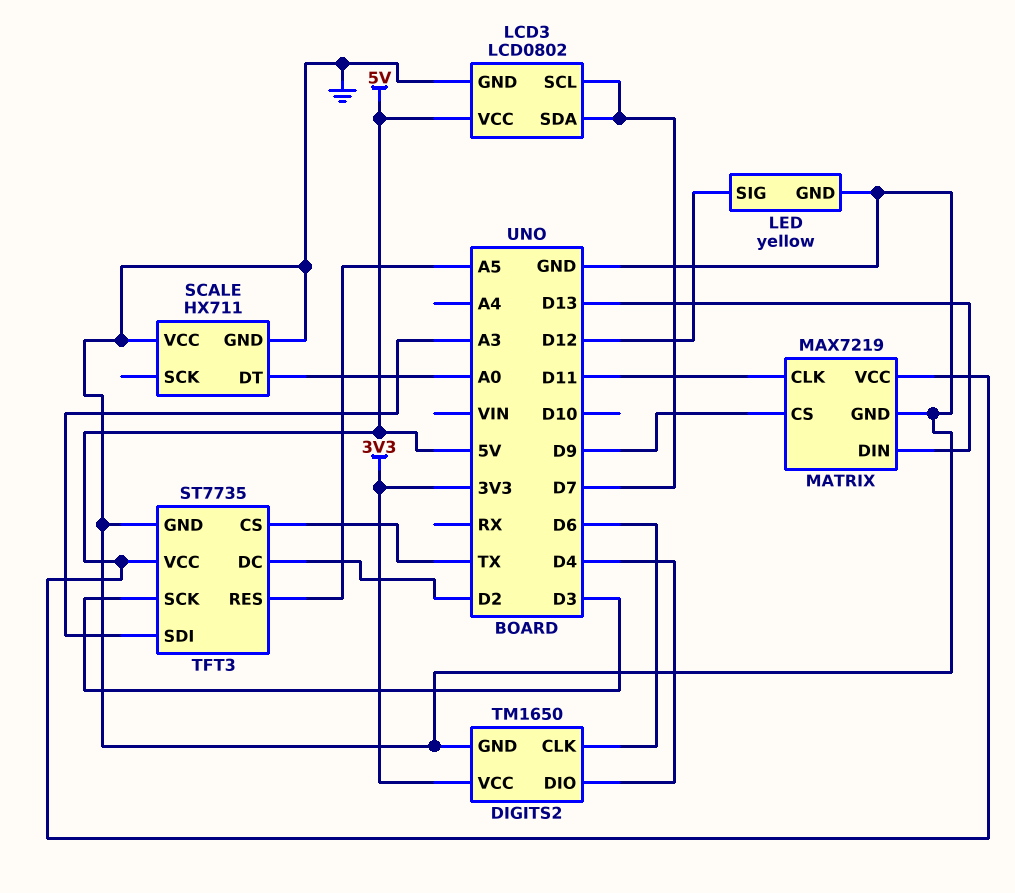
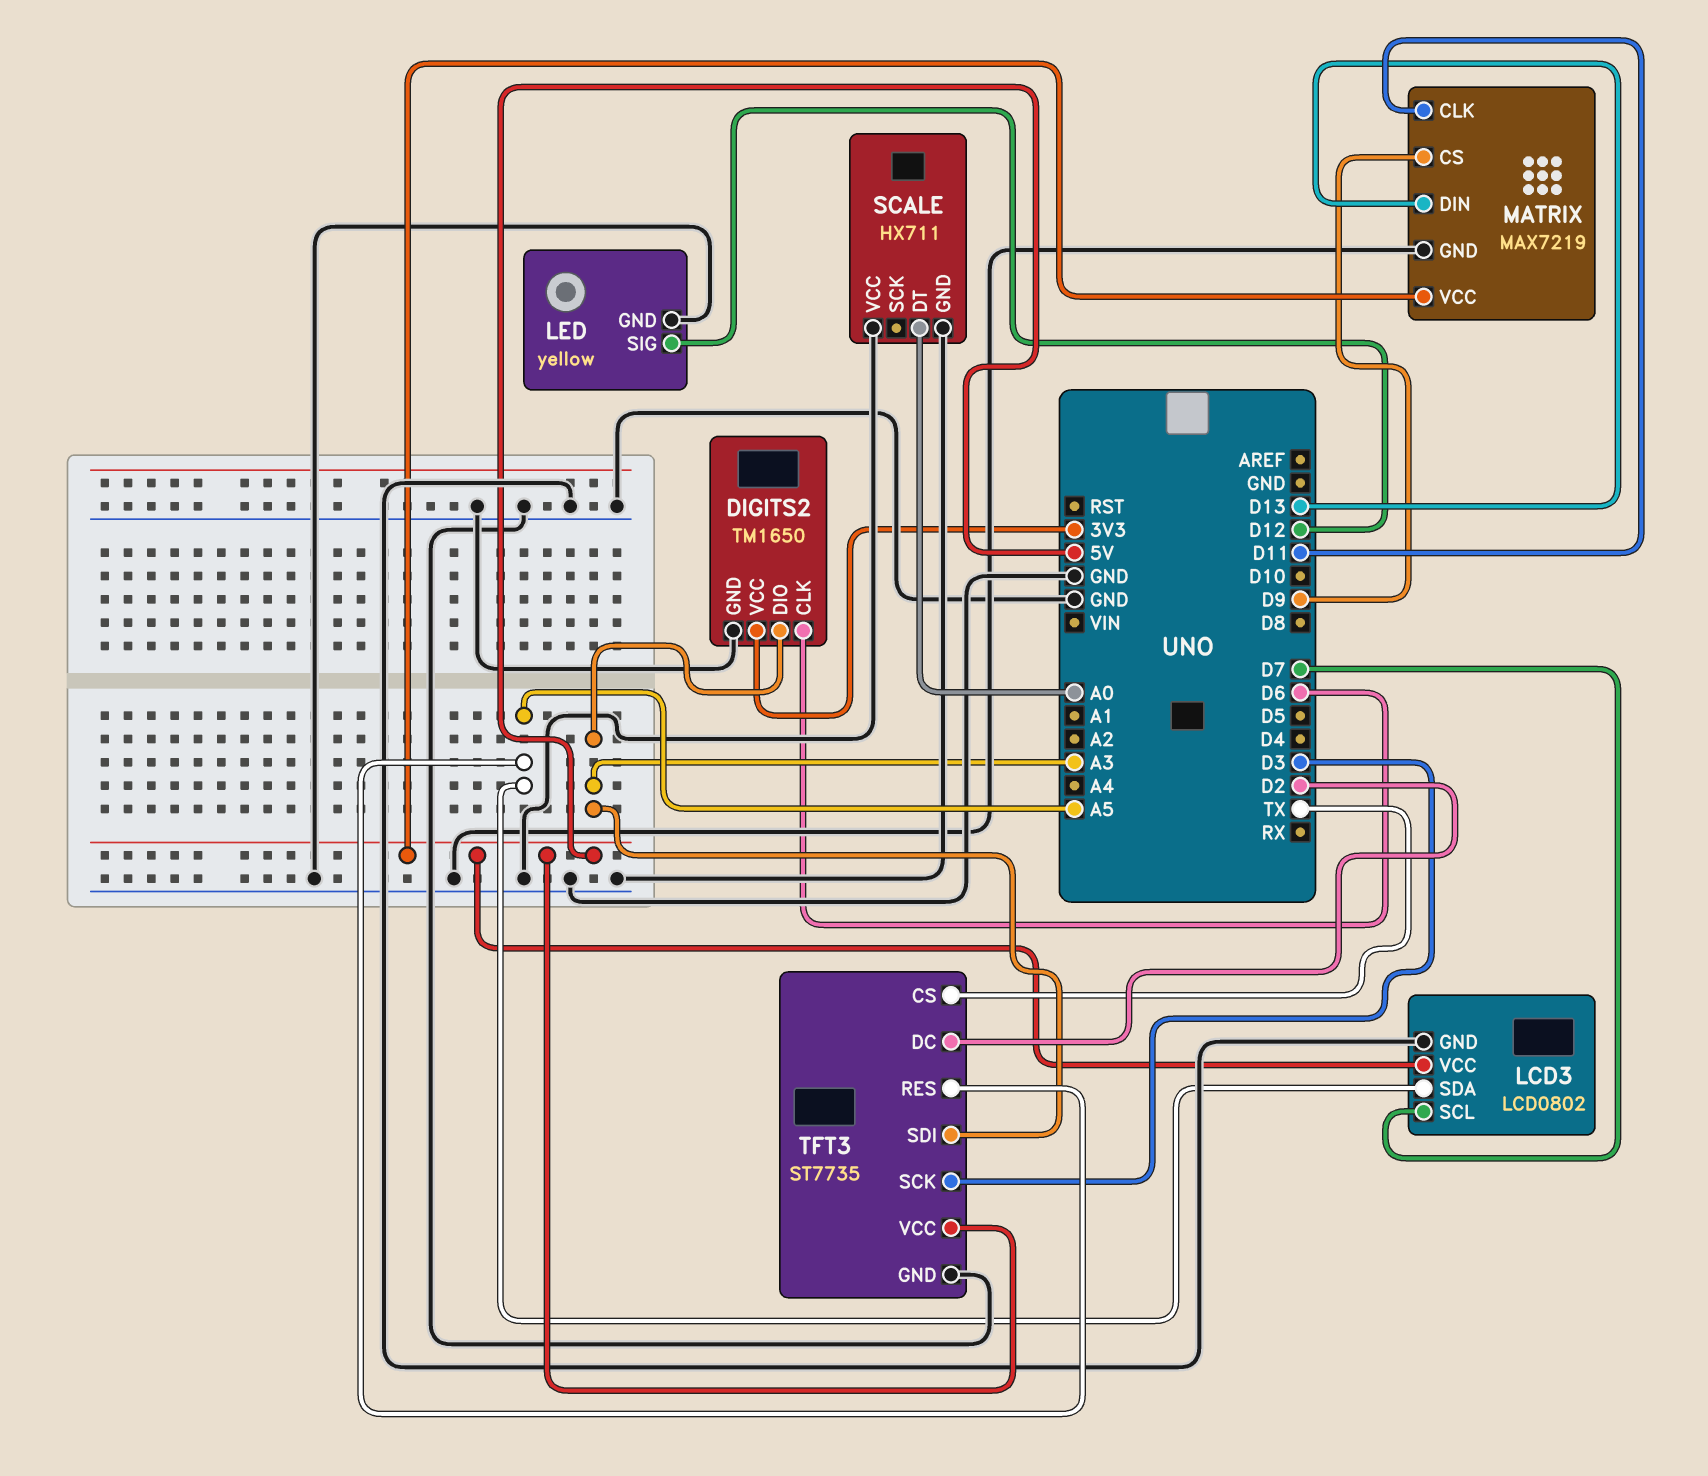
DIGITS2 pin DIO: D4 -> A3
LCD3 pin SDA: D7 -> A5

